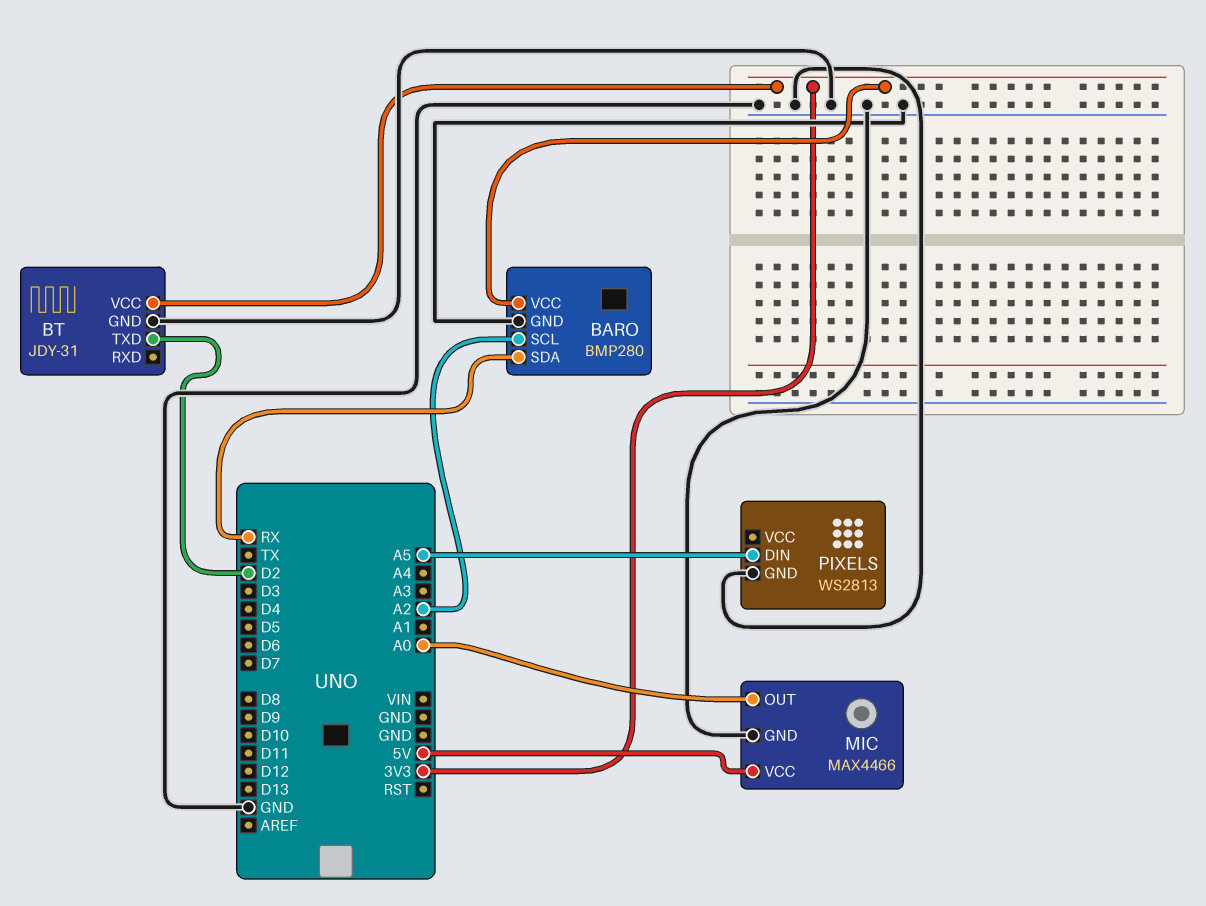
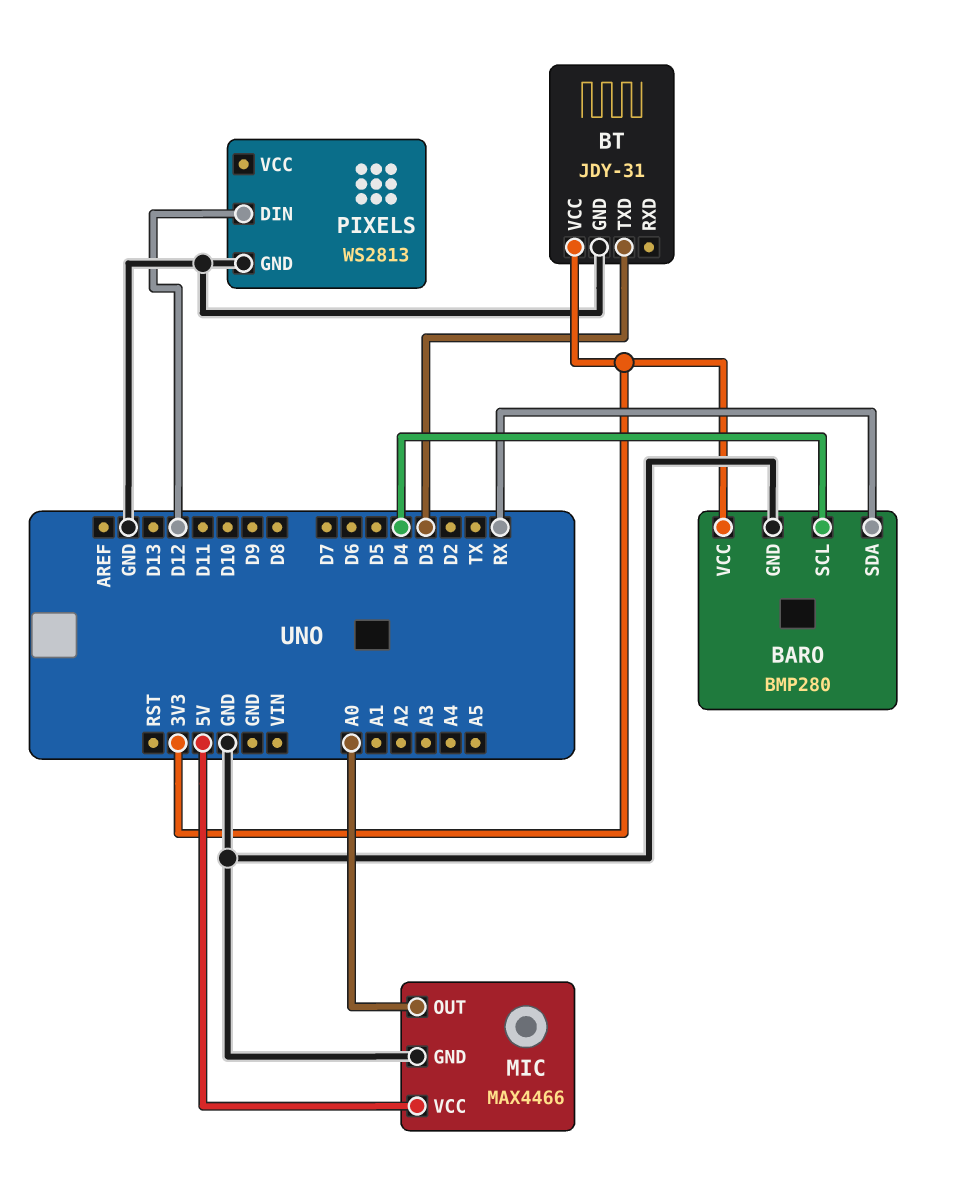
BARO pin SCL: A2 -> D4
BT pin TXD: D2 -> D3
PIXELS pin DIN: A5 -> D12

